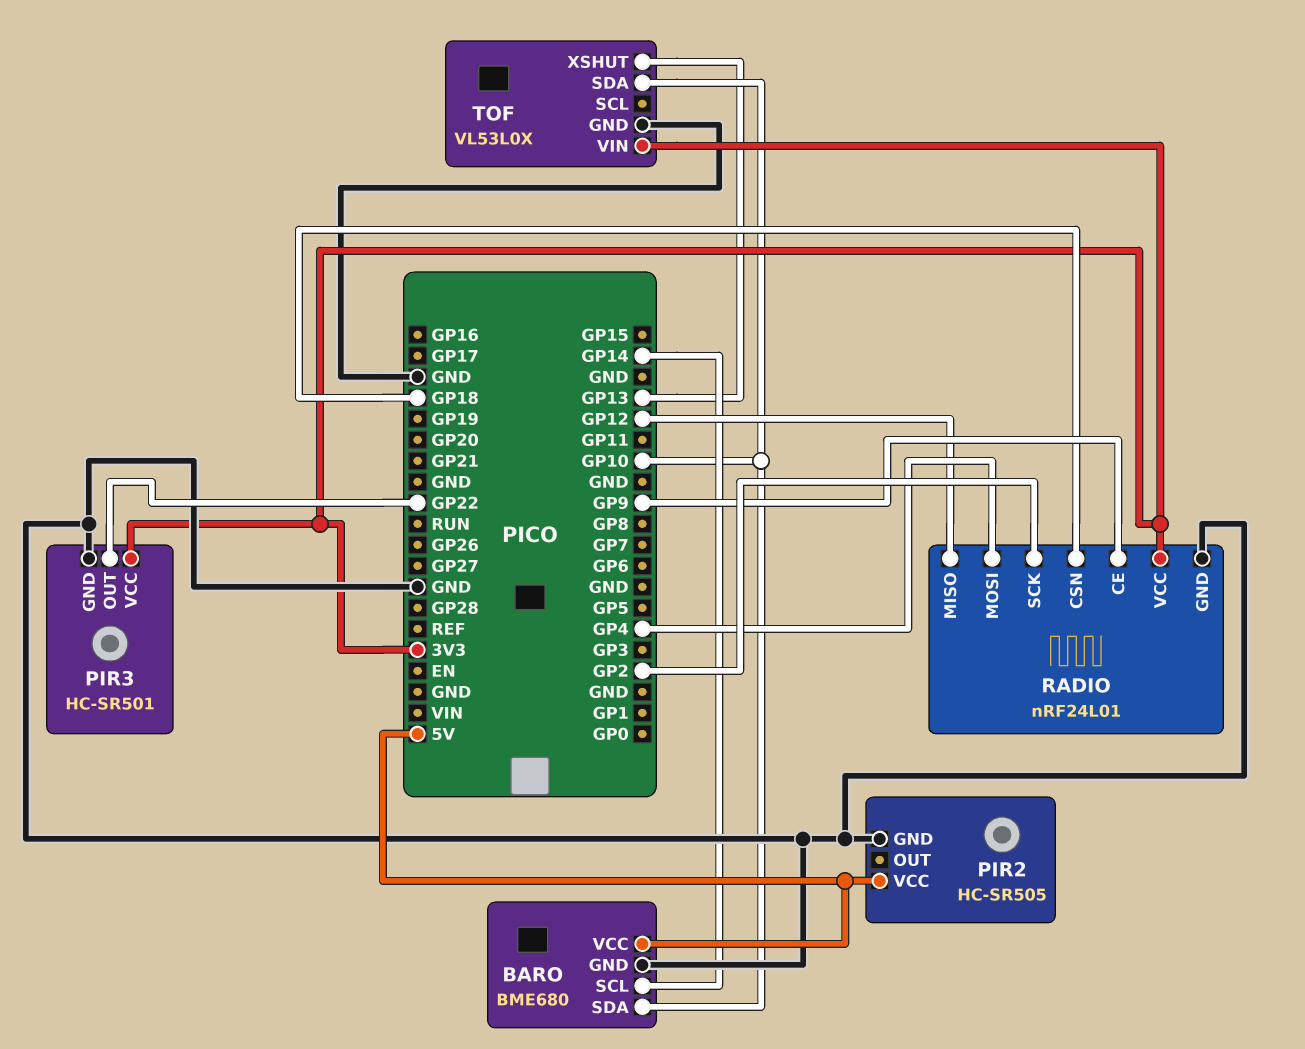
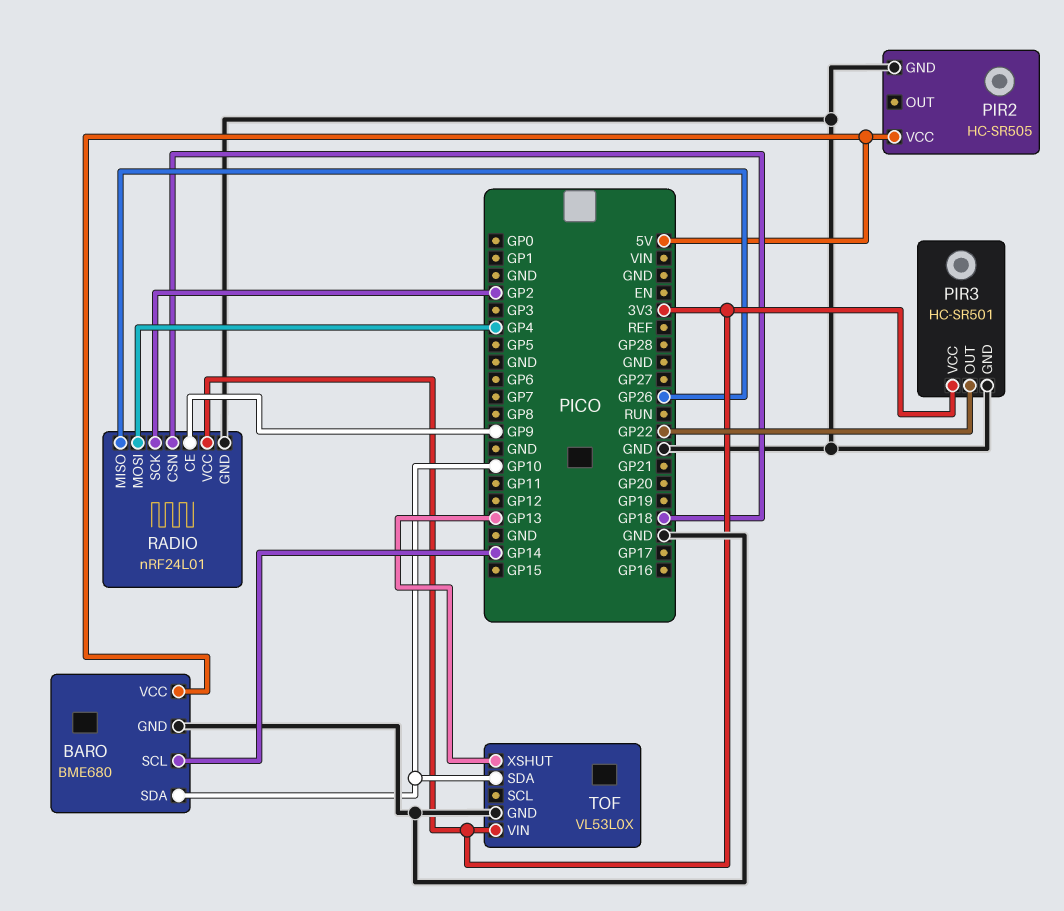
RADIO pin MISO: GP12 -> GP26

